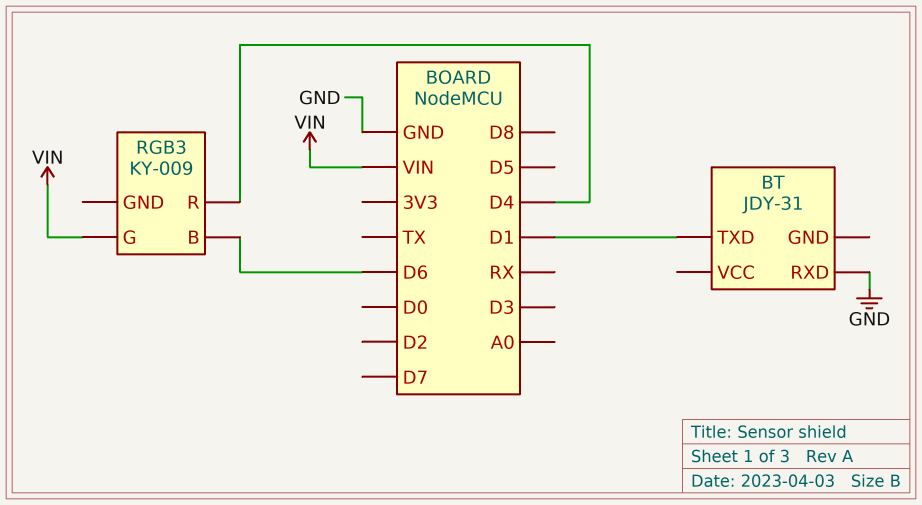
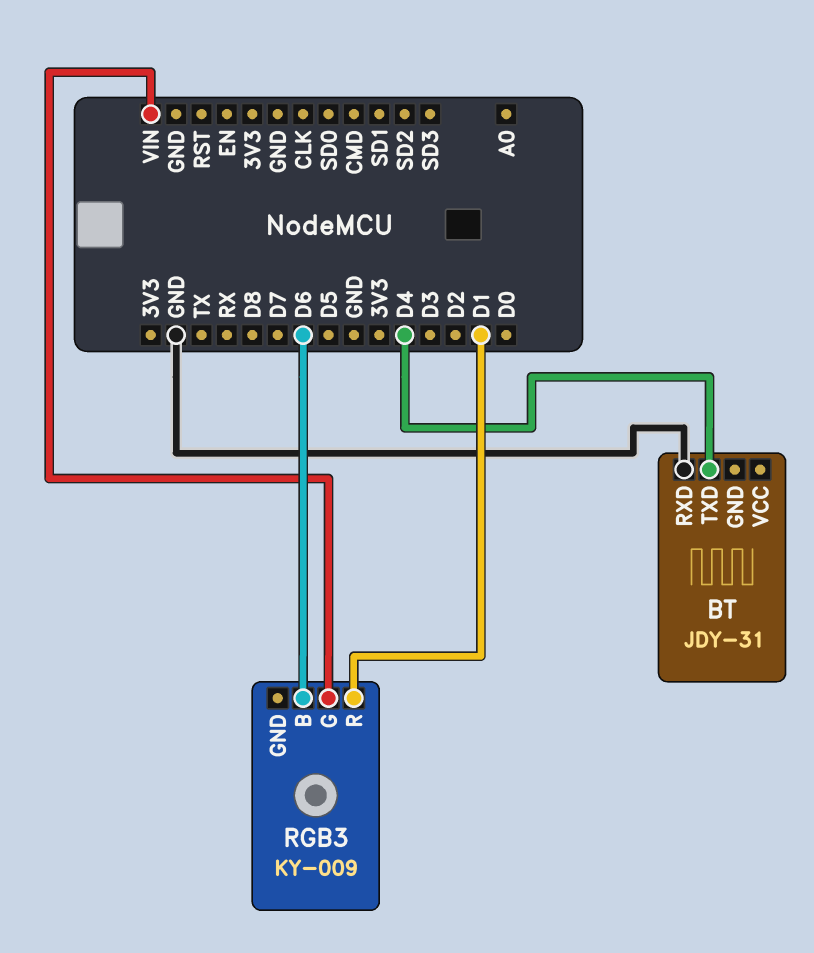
BT pin TXD: D1 -> D4
RGB3 pin R: D4 -> D1

